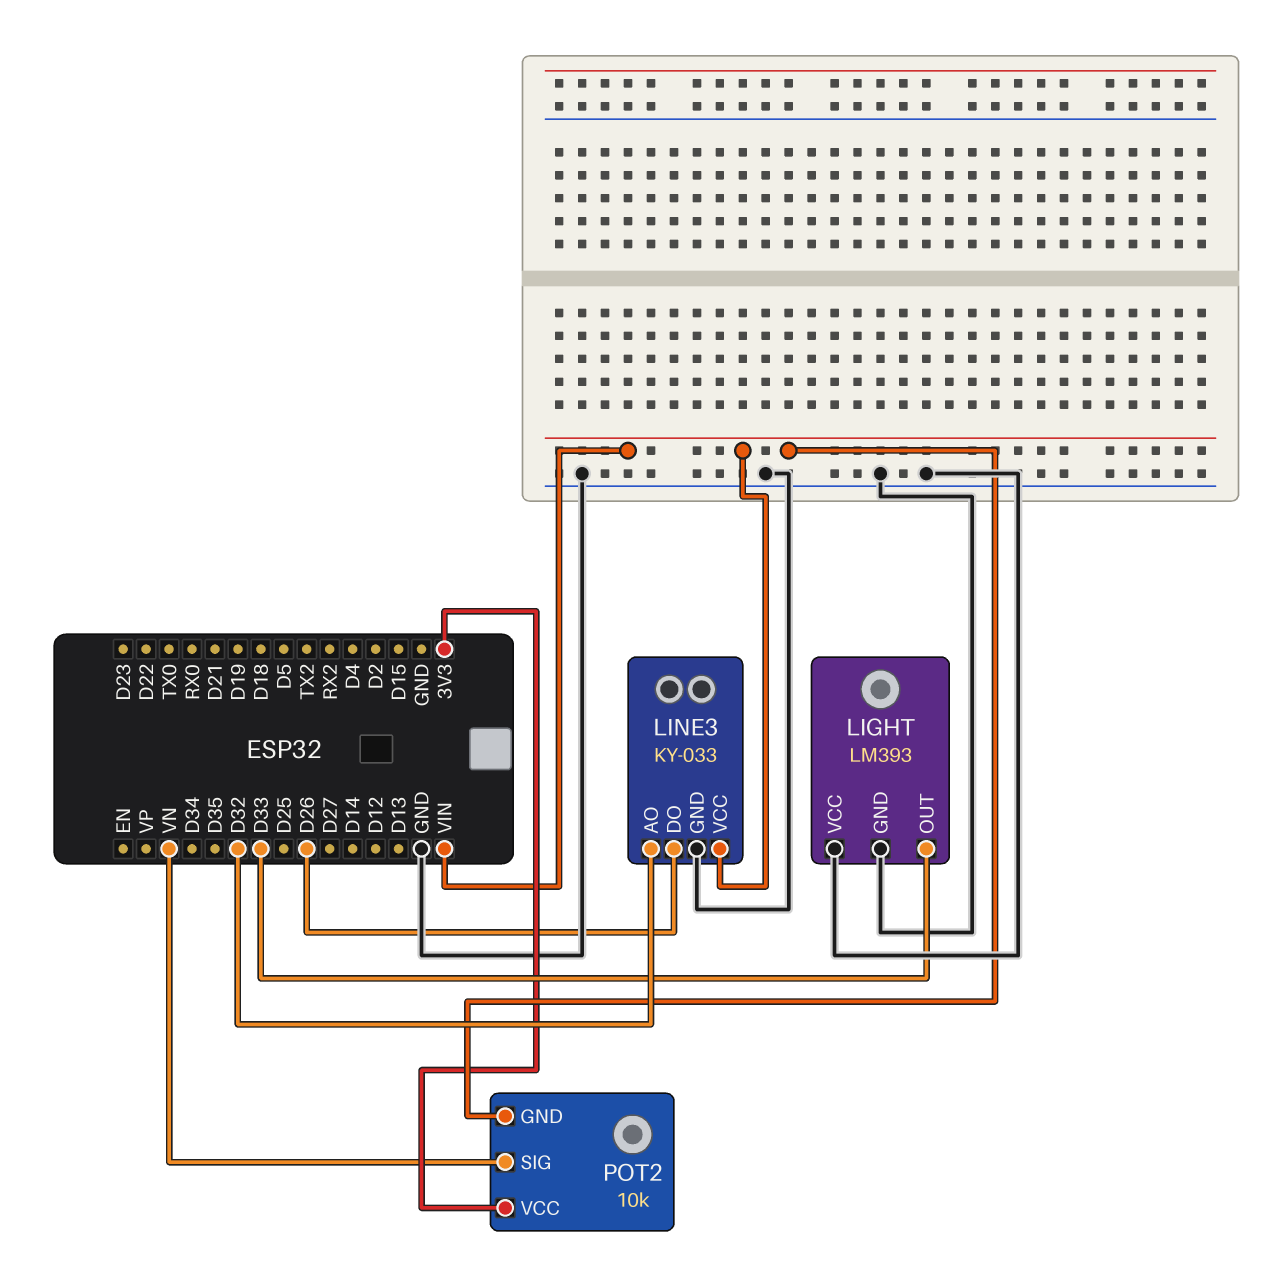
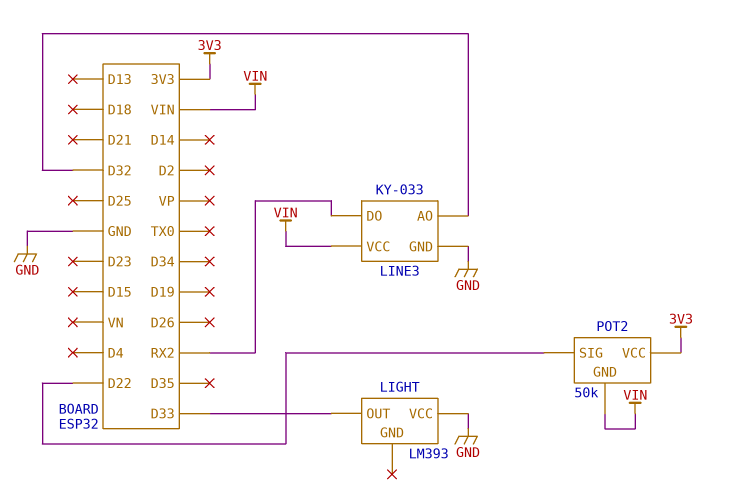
LIGHT pin GND: GND -> none
LINE3 pin DO: D26 -> RX2
POT2: 10k -> 50k
POT2 pin SIG: VN -> D22

